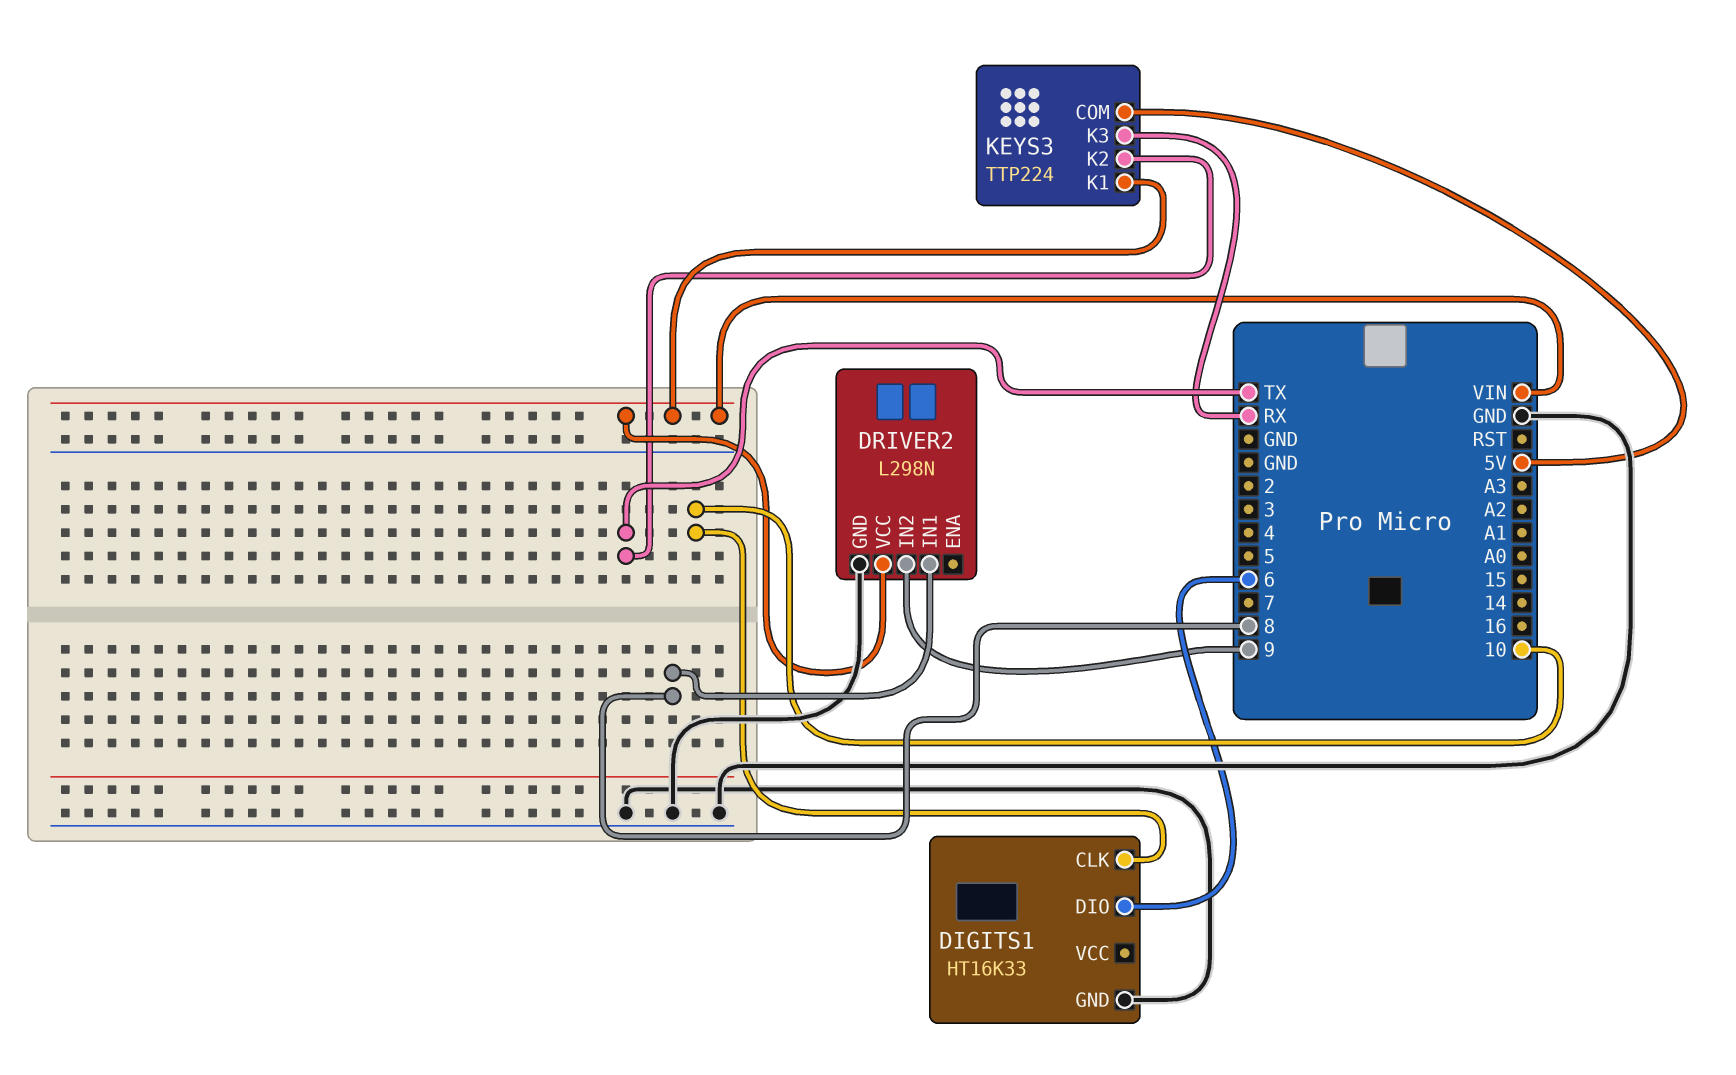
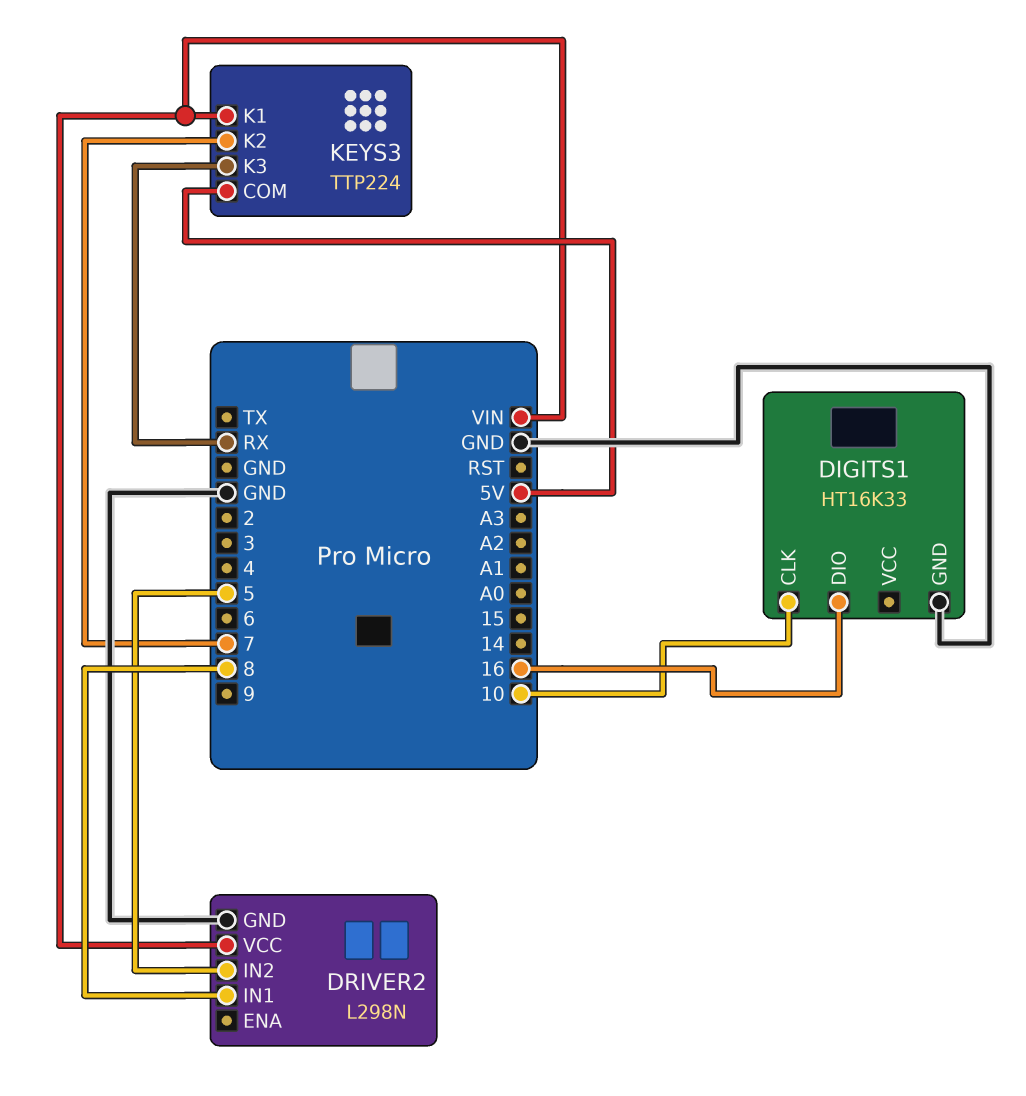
DIGITS1 pin DIO: 6 -> 16
DRIVER2 pin IN2: 9 -> 5
KEYS3 pin K2: TX -> 7

